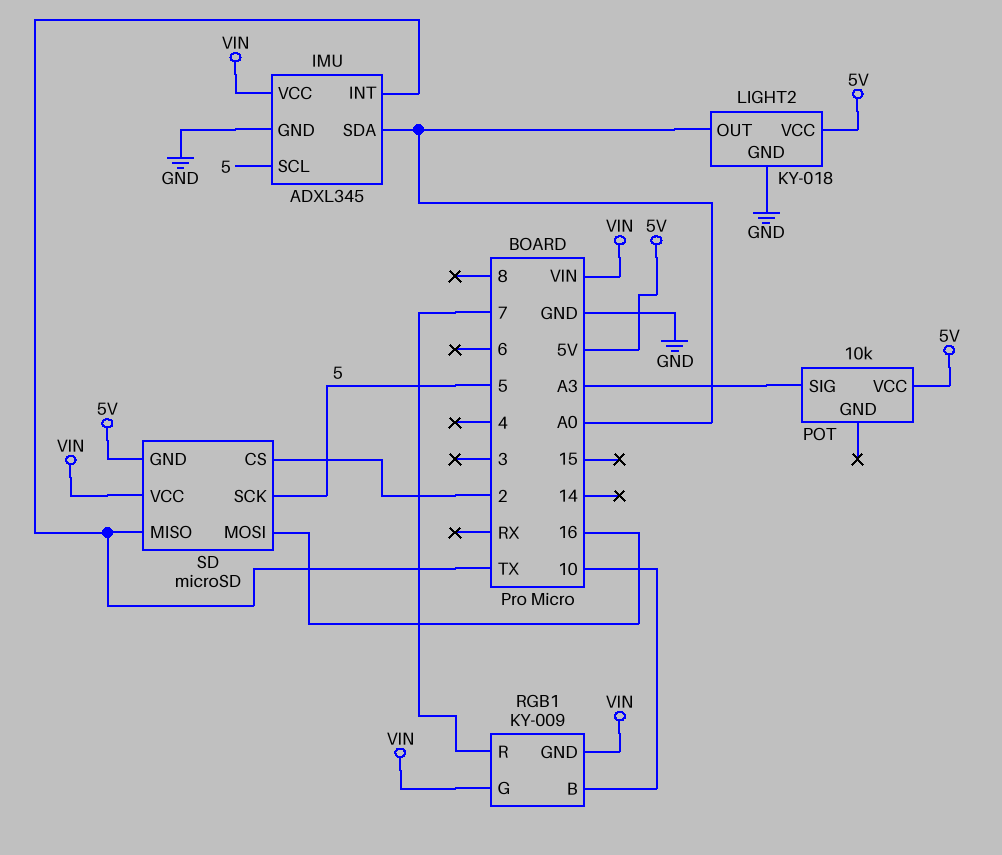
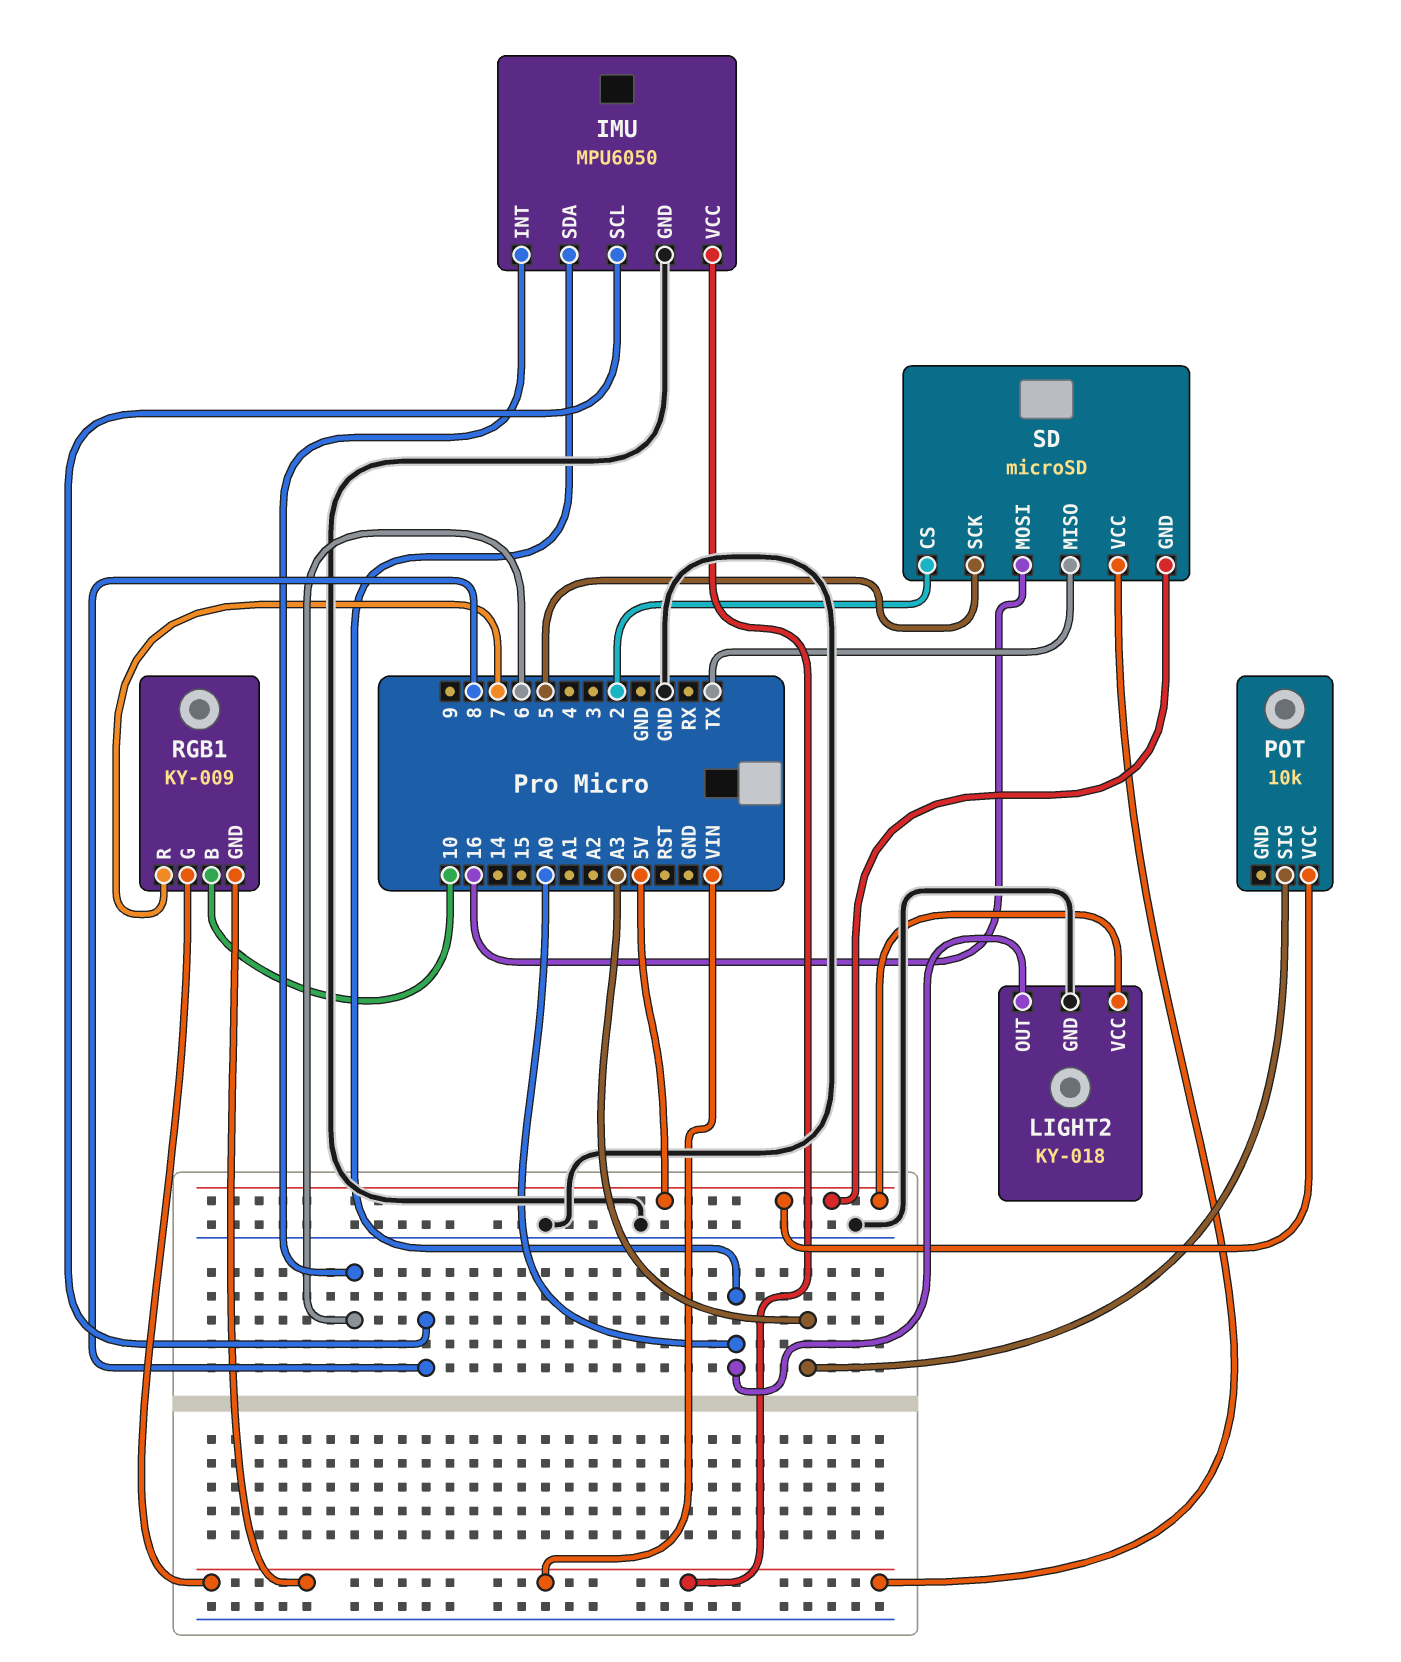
IMU: ADXL345 -> MPU6050
IMU pin INT: TX -> 6
IMU pin SCL: 5 -> 8

